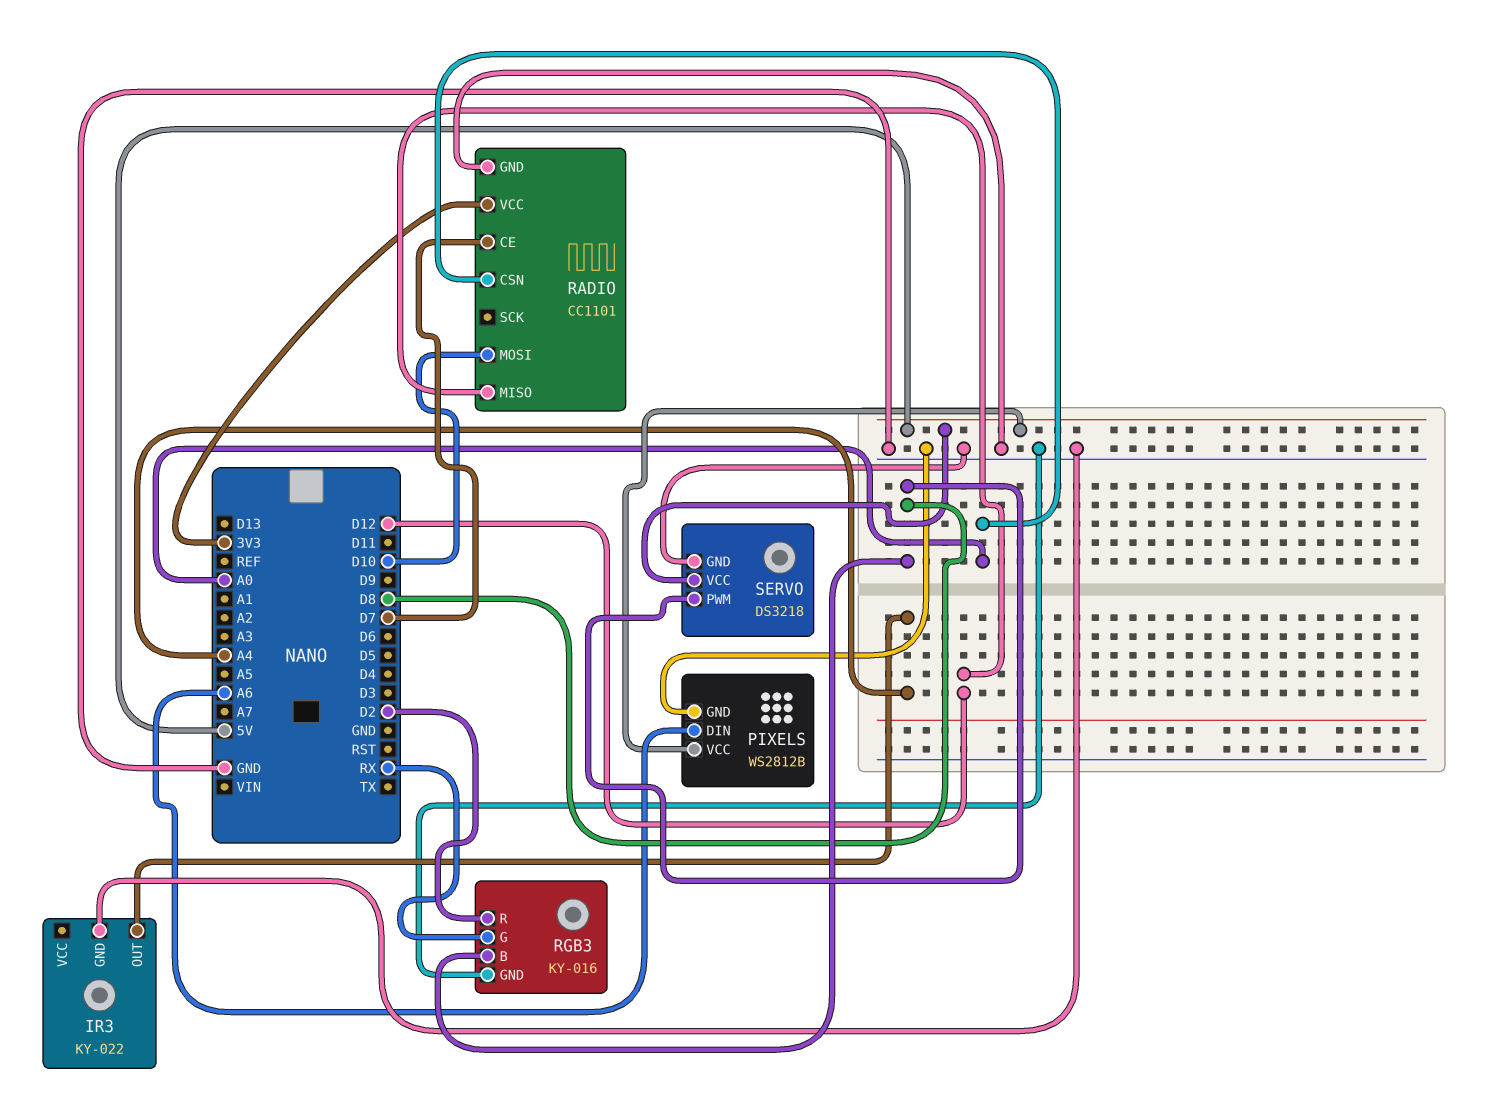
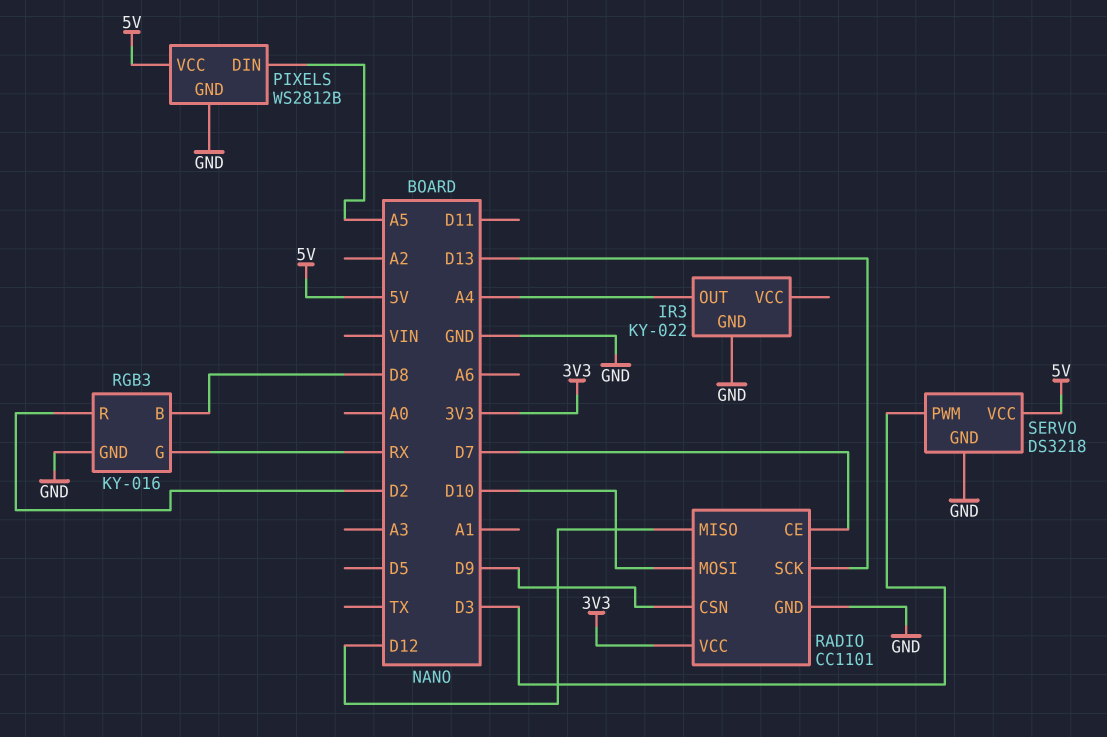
PIXELS pin DIN: A6 -> A5
RADIO pin CSN: A0 -> D9
RADIO pin SCK: none -> D13
SERVO pin PWM: D8 -> D3

